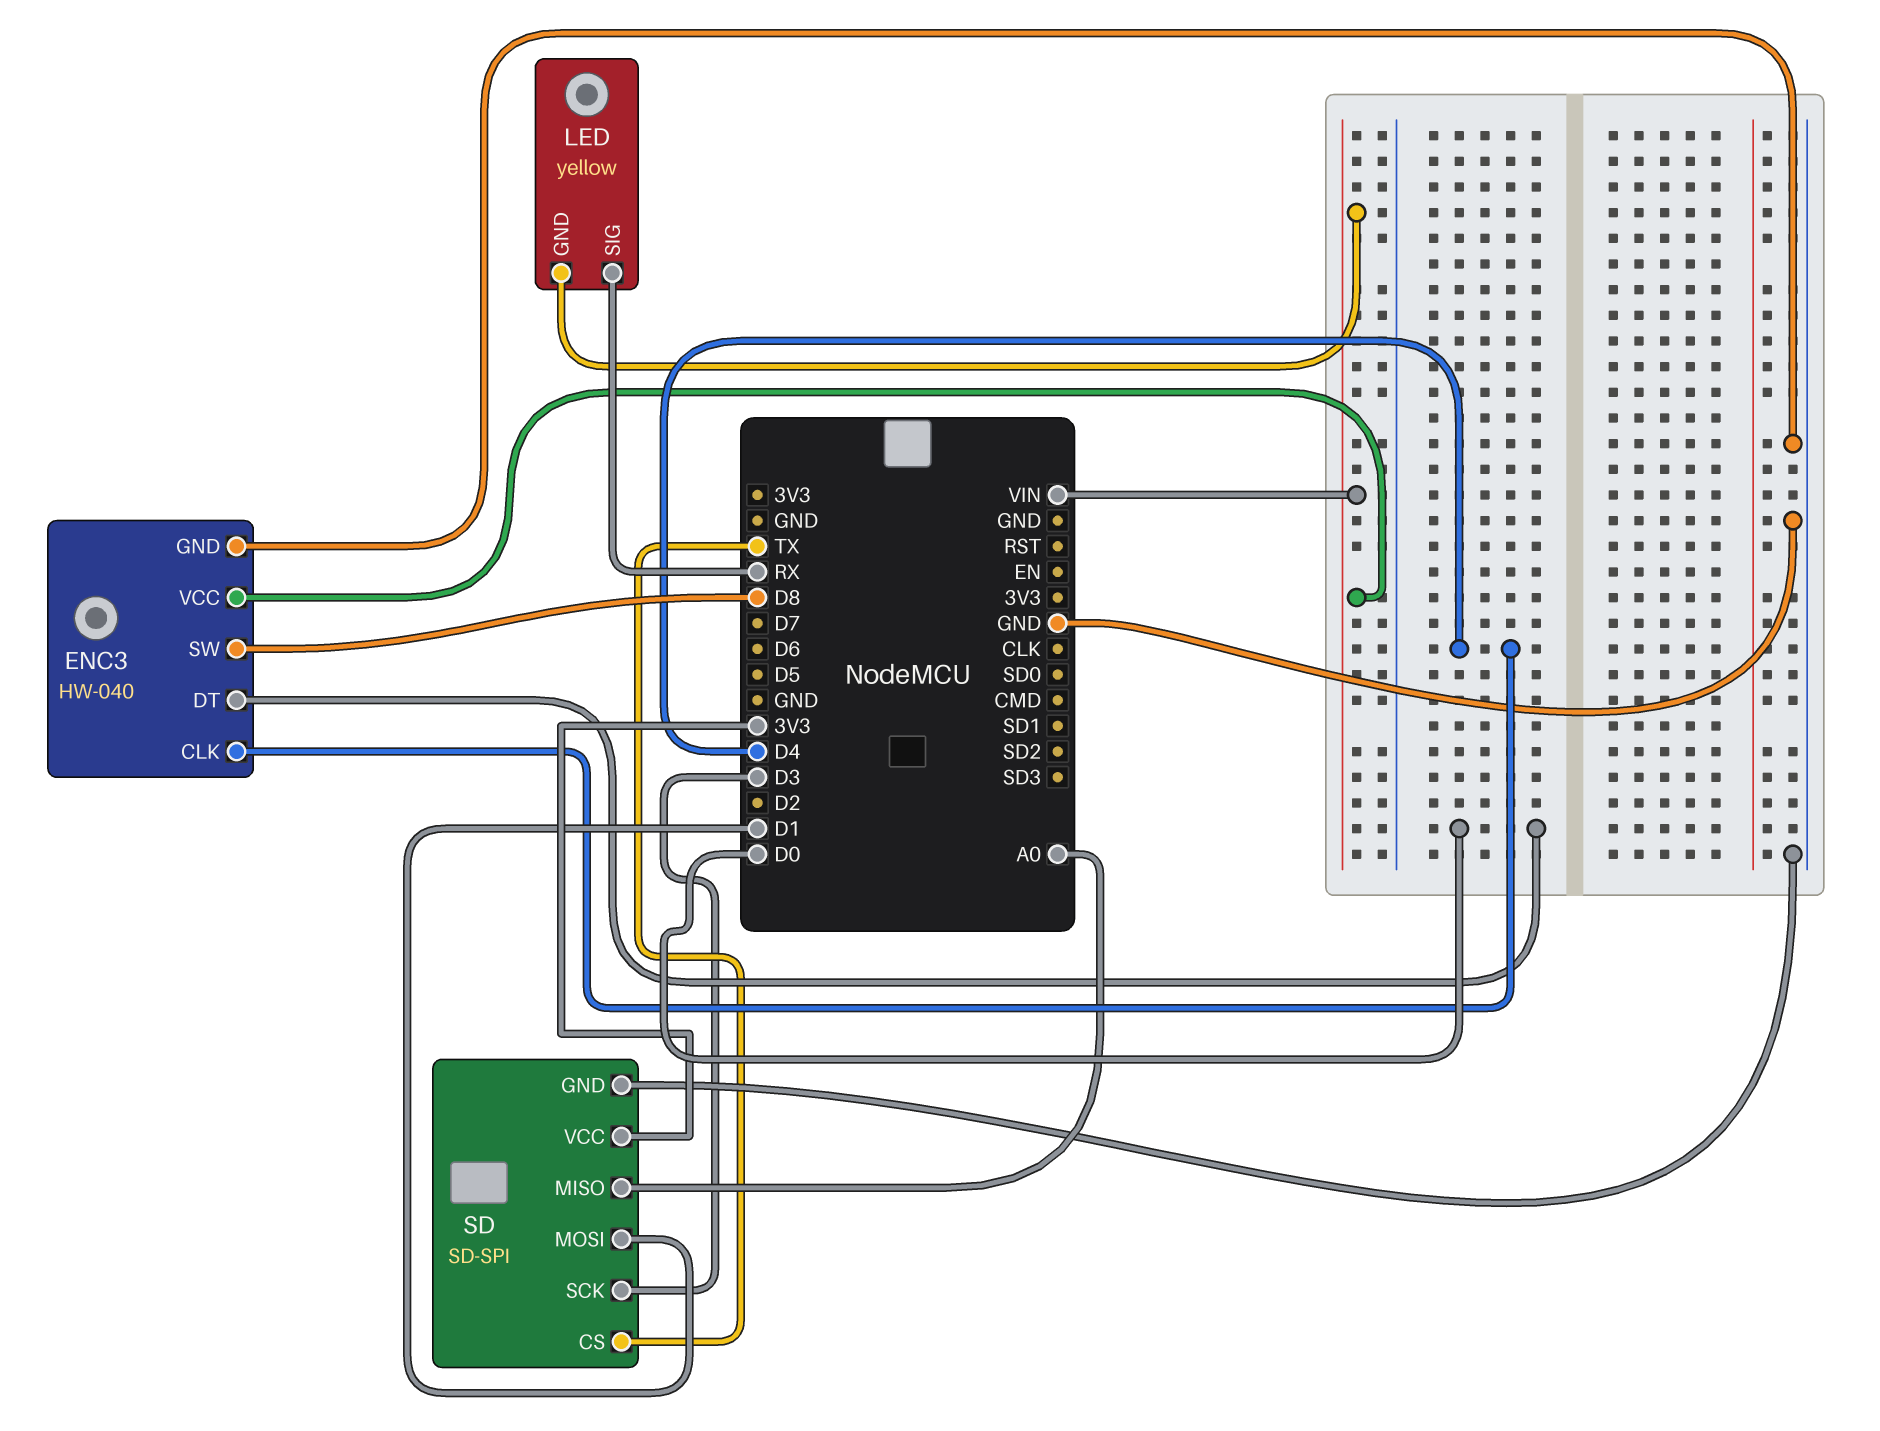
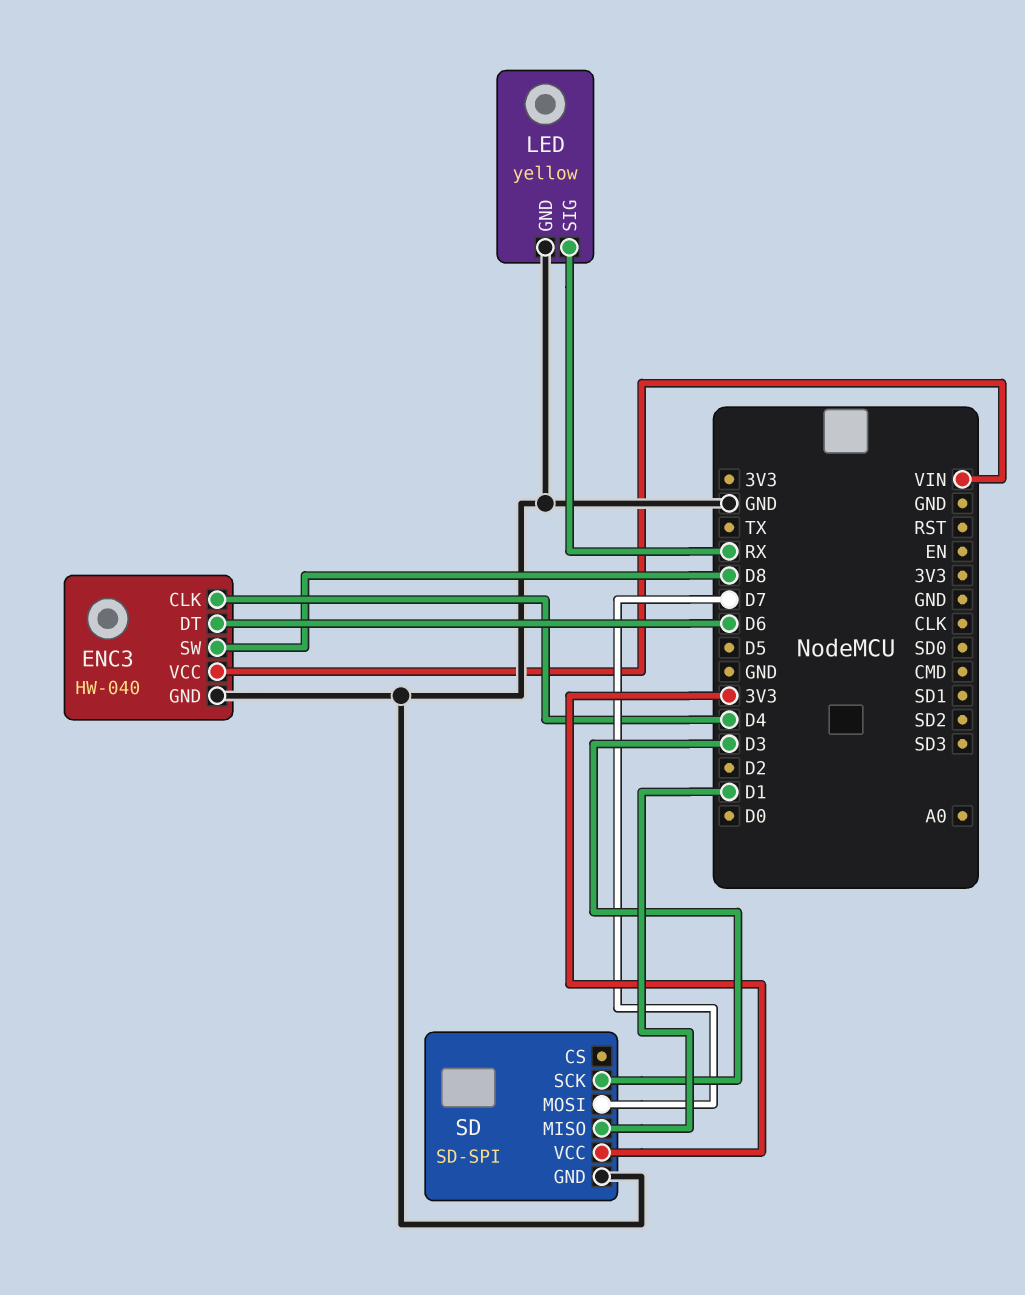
ENC3 pin DT: D0 -> D6
LED pin GND: VIN -> GND
SD pin CS: TX -> none
SD pin MISO: A0 -> D1
SD pin MOSI: D1 -> D7

